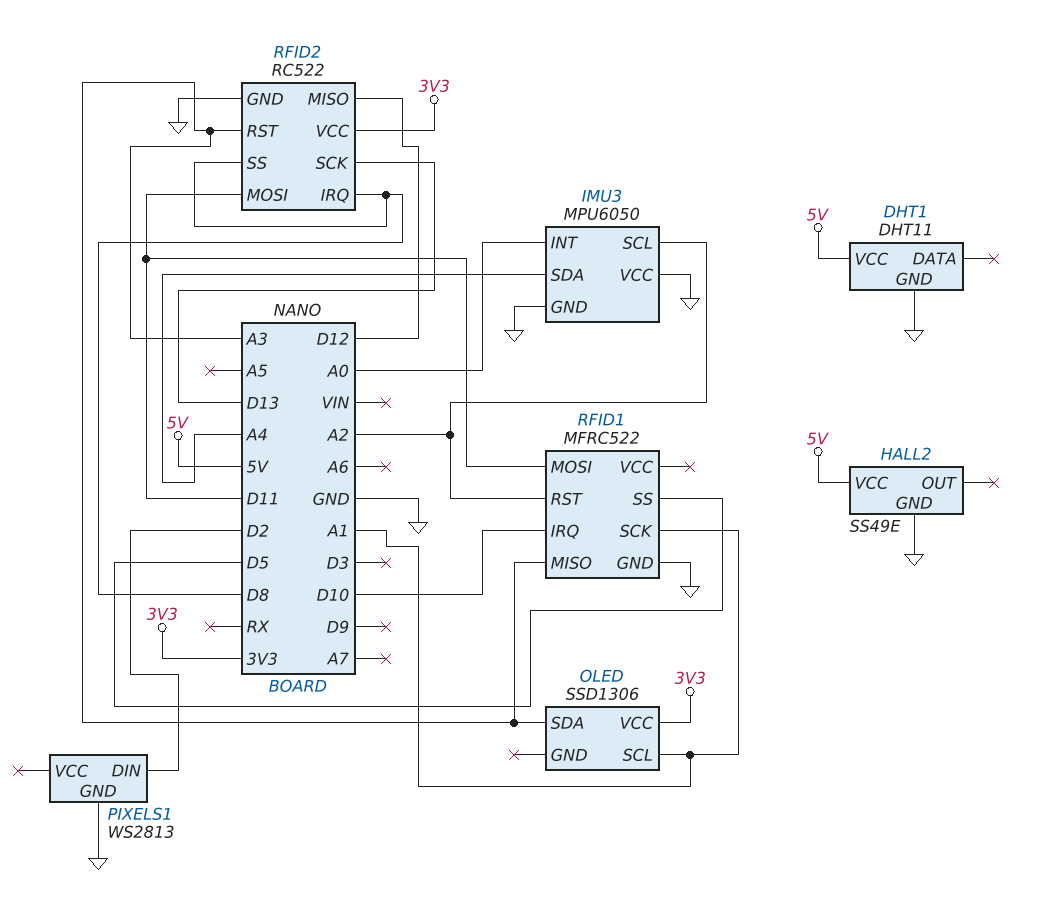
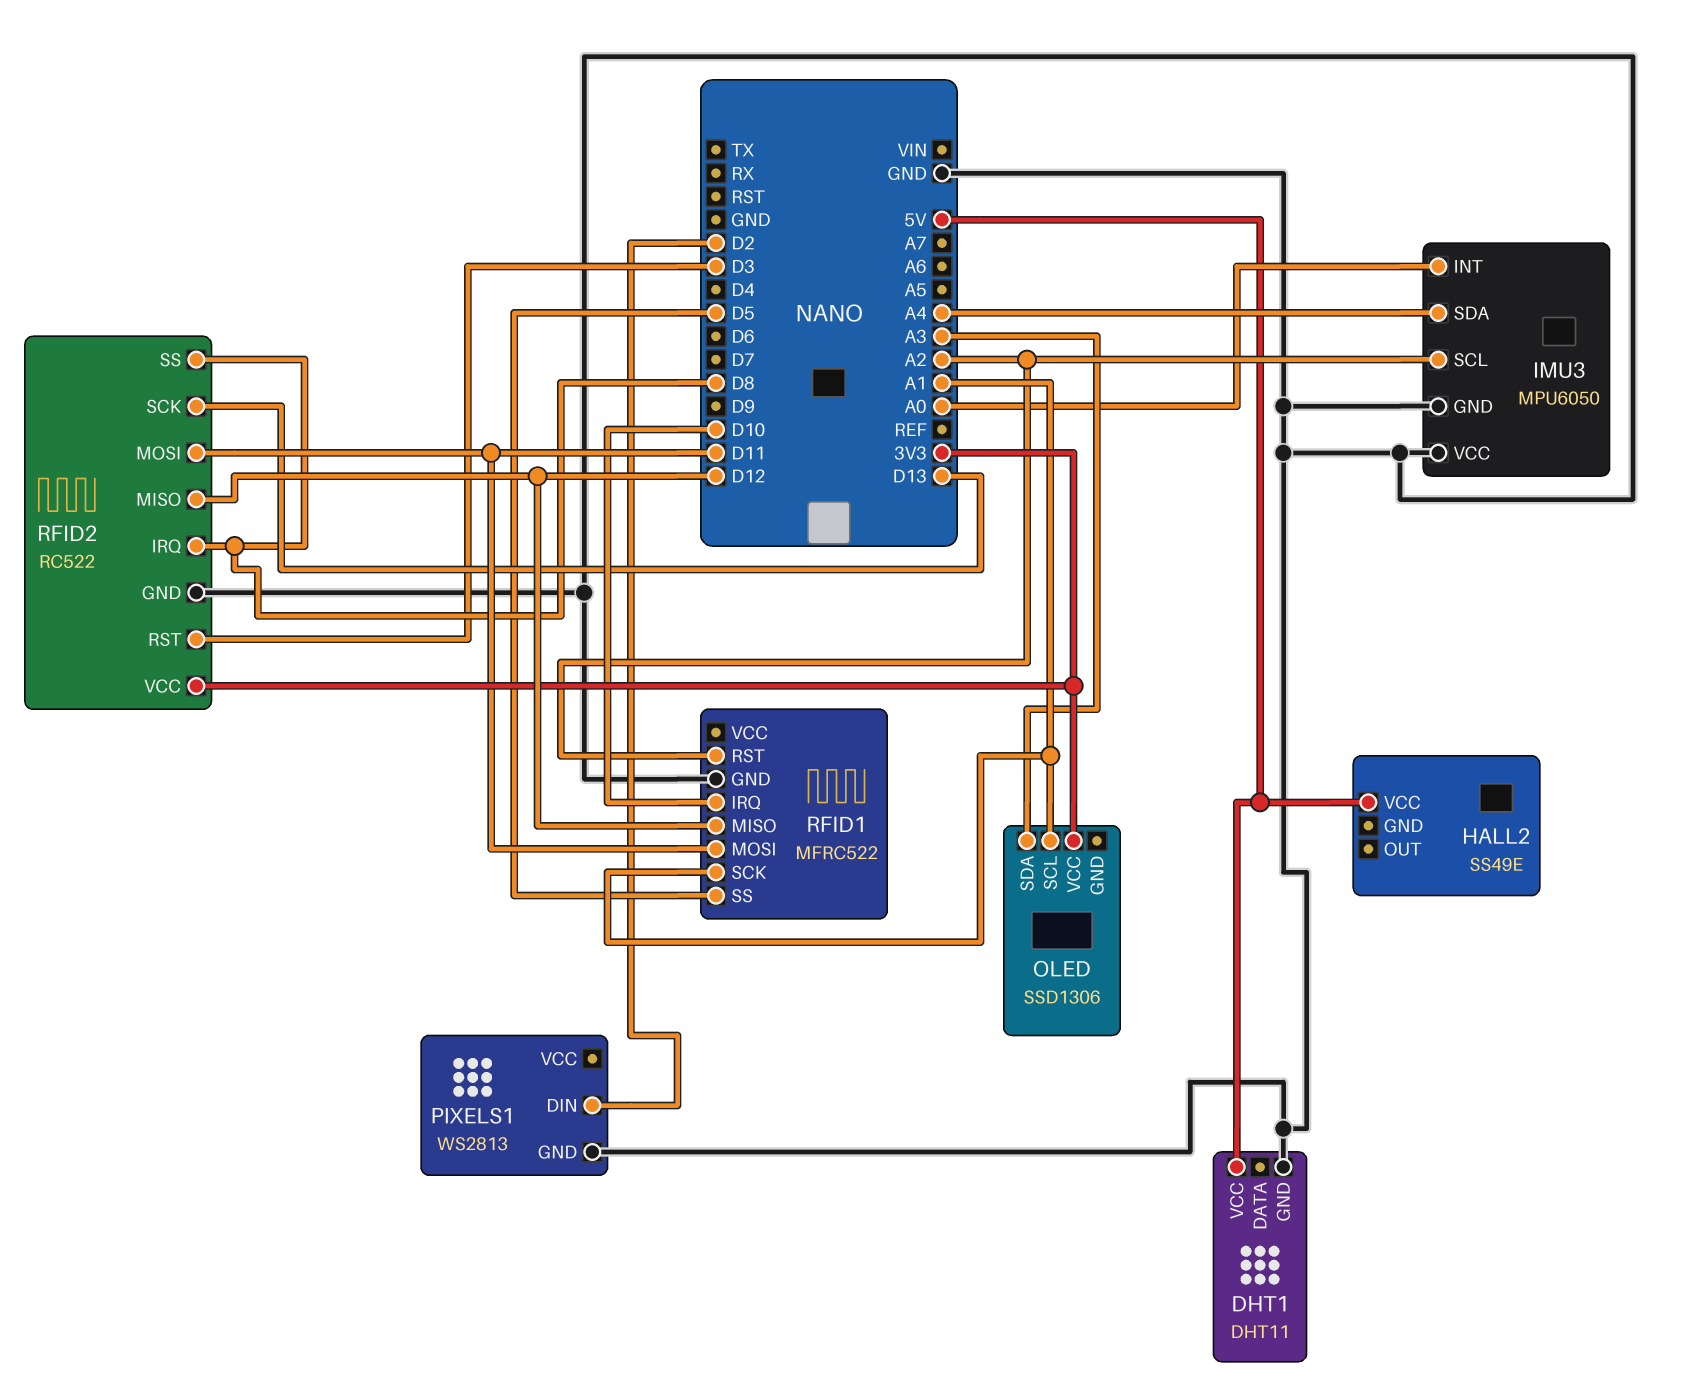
HALL2 pin GND: GND -> none
RFID1 pin MISO: A3 -> D12
RFID2 pin RST: A3 -> D3

